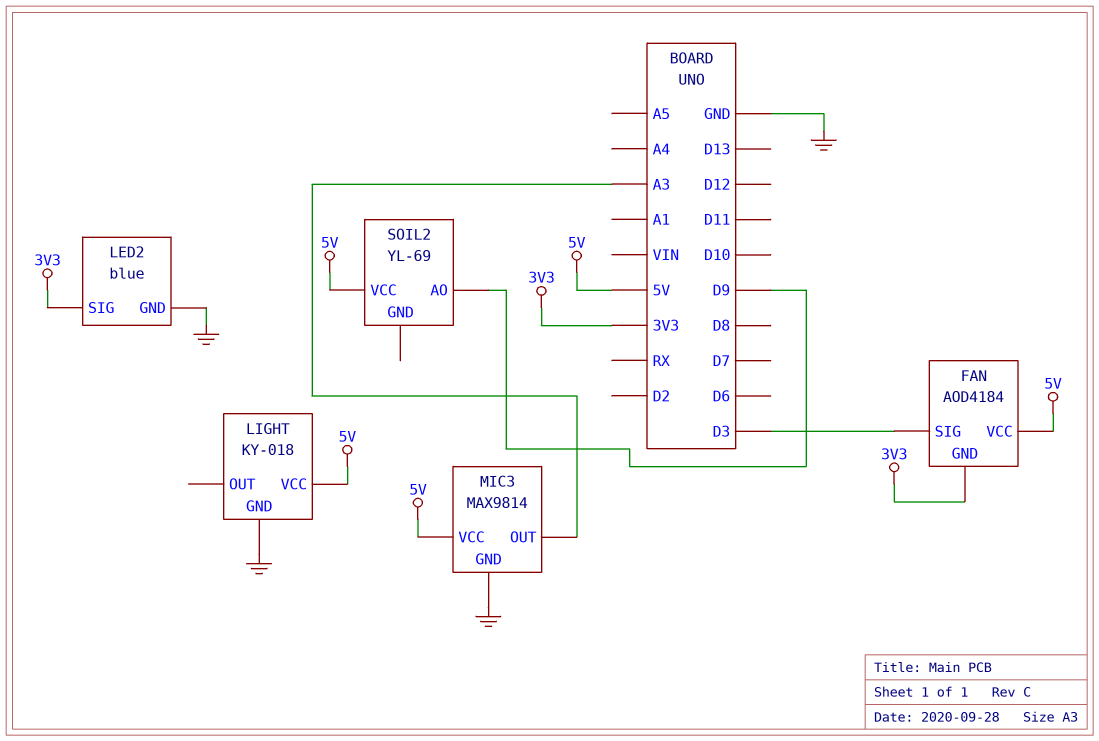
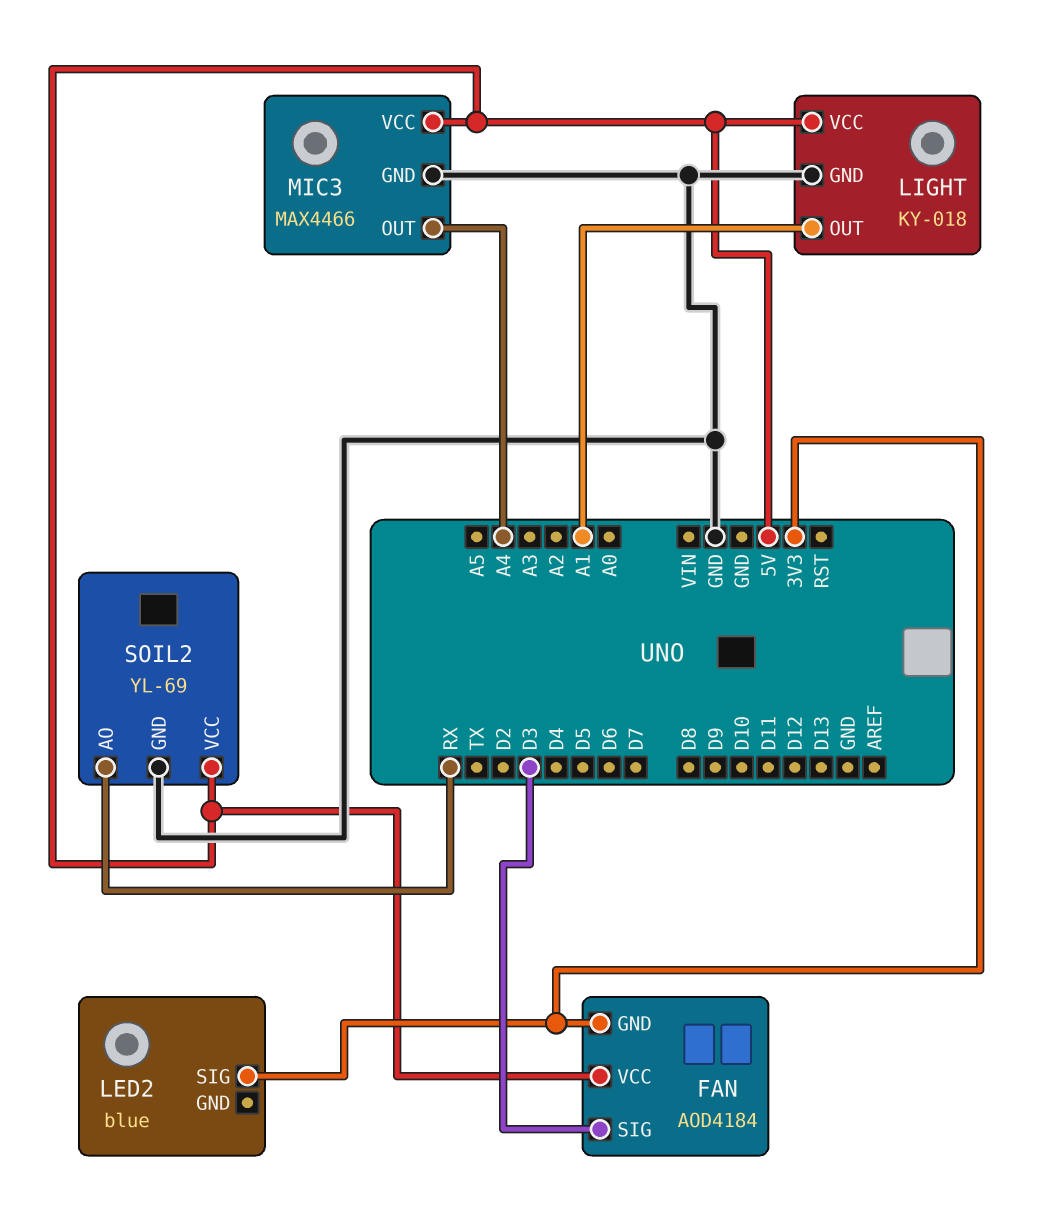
LED2 pin GND: GND -> none
LIGHT pin OUT: none -> A1
MIC3: MAX9814 -> MAX4466
MIC3 pin OUT: A3 -> A4
SOIL2 pin AO: D9 -> RX
SOIL2 pin GND: none -> GND

